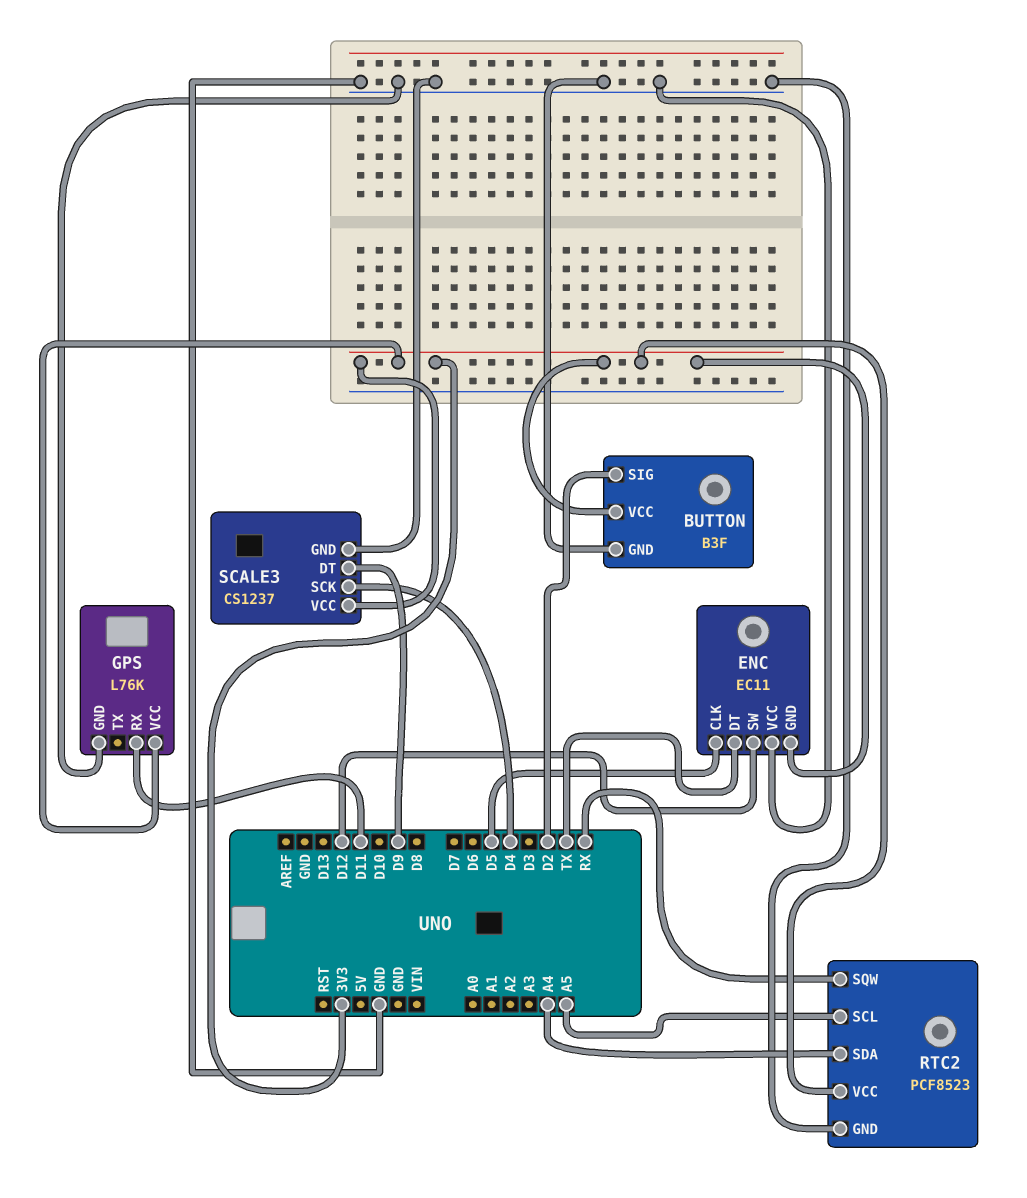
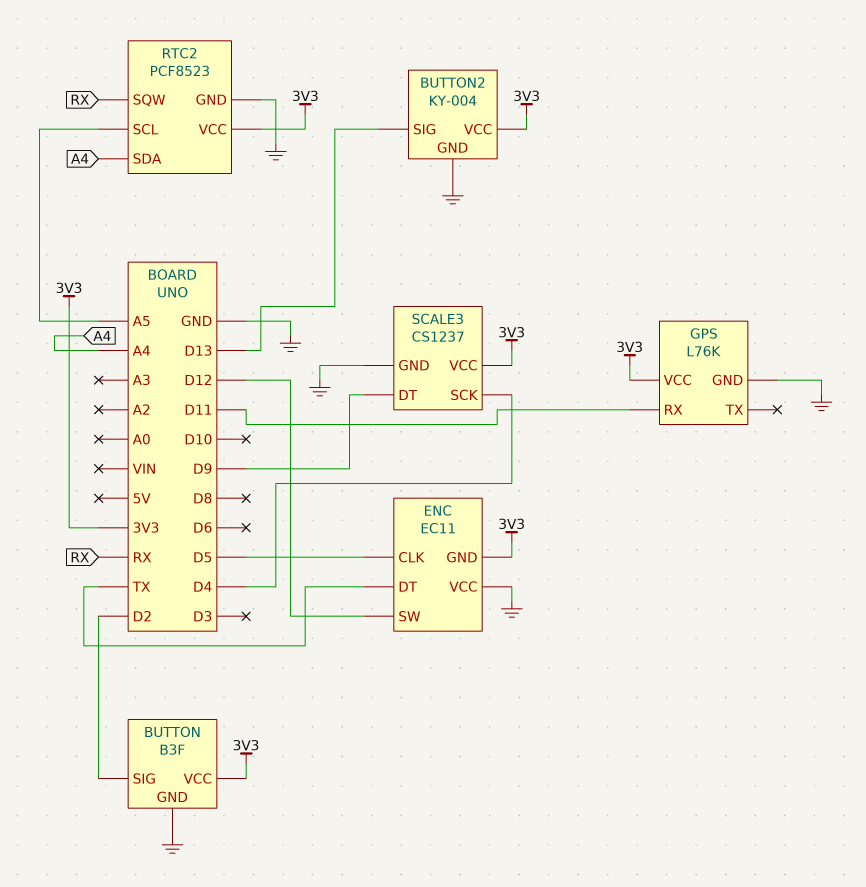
BUTTON2: none -> KY-004
BUTTON2 pin GND: none -> GND
BUTTON2 pin SIG: none -> D13
BUTTON2 pin VCC: none -> 3V3

